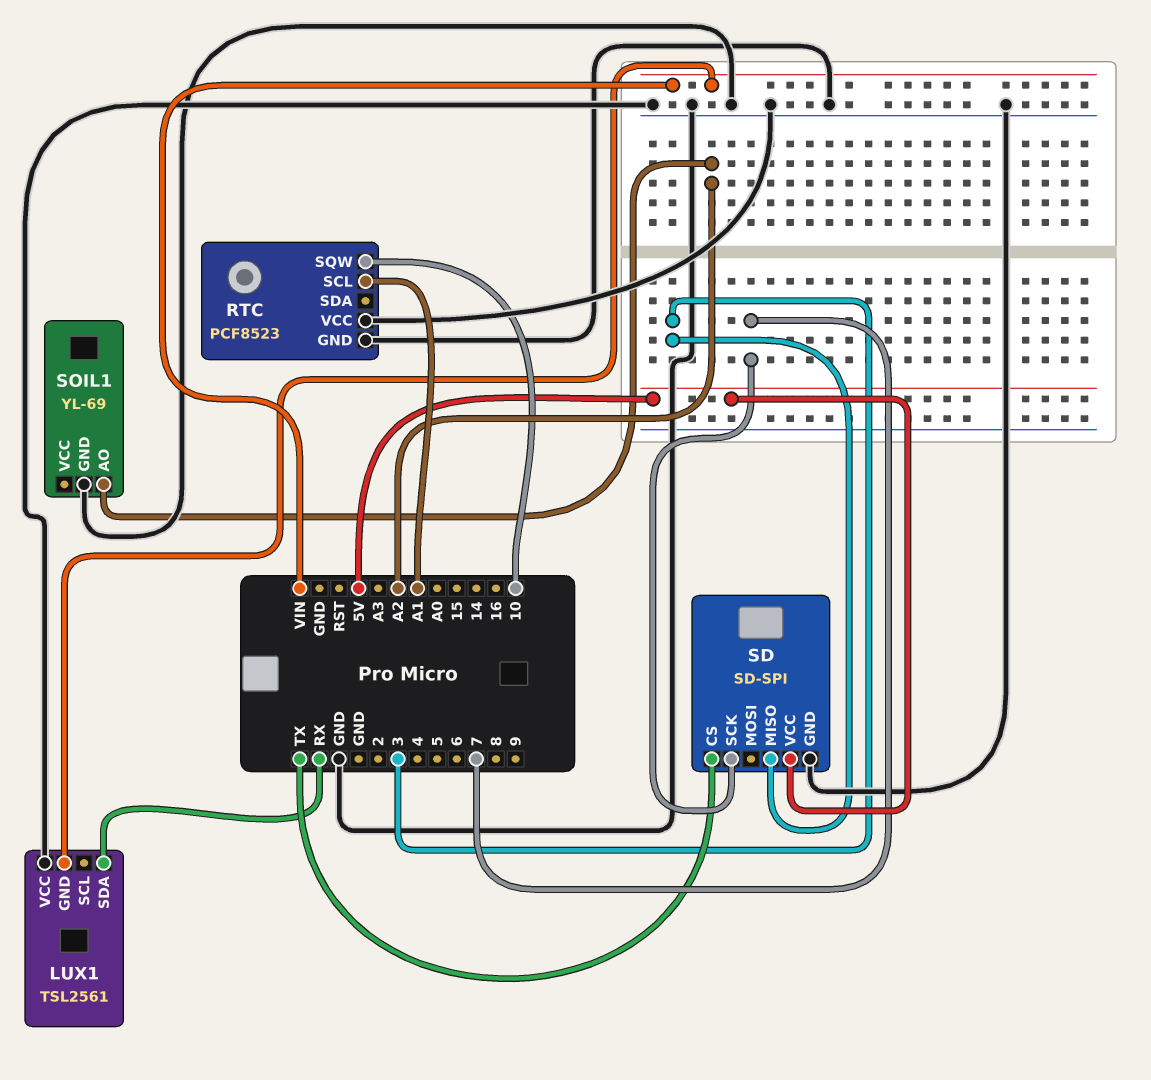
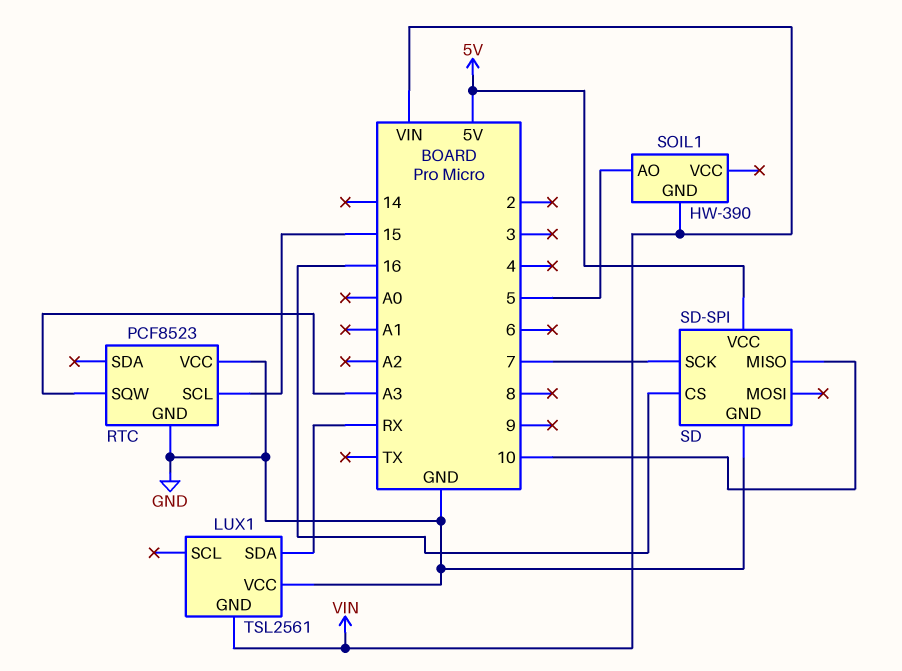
RTC pin SCL: A1 -> 15
RTC pin SQW: 10 -> A3
SD pin CS: TX -> 16
SD pin MISO: 3 -> 10
SOIL1: YL-69 -> HW-390
SOIL1 pin AO: A2 -> 5
SOIL1 pin GND: GND -> VIN

